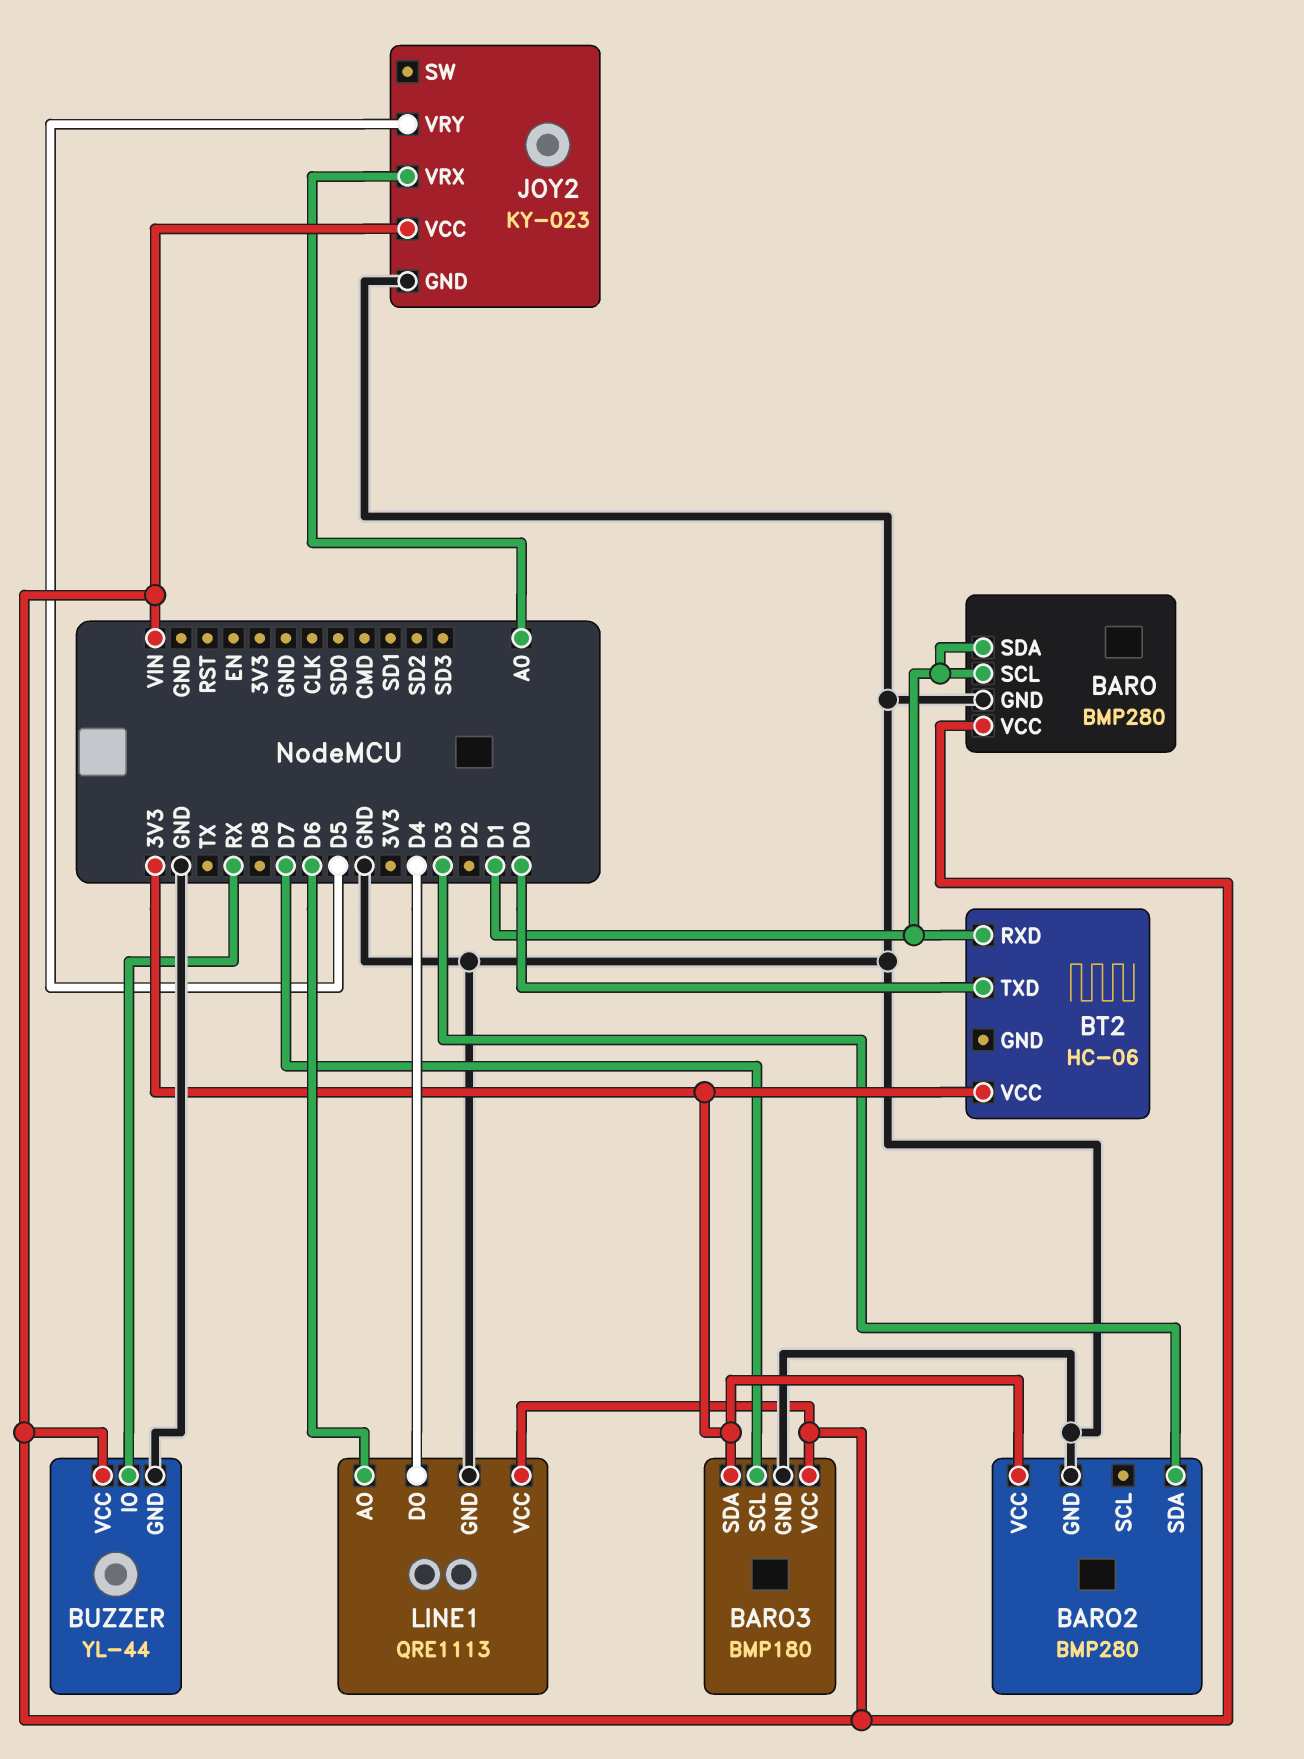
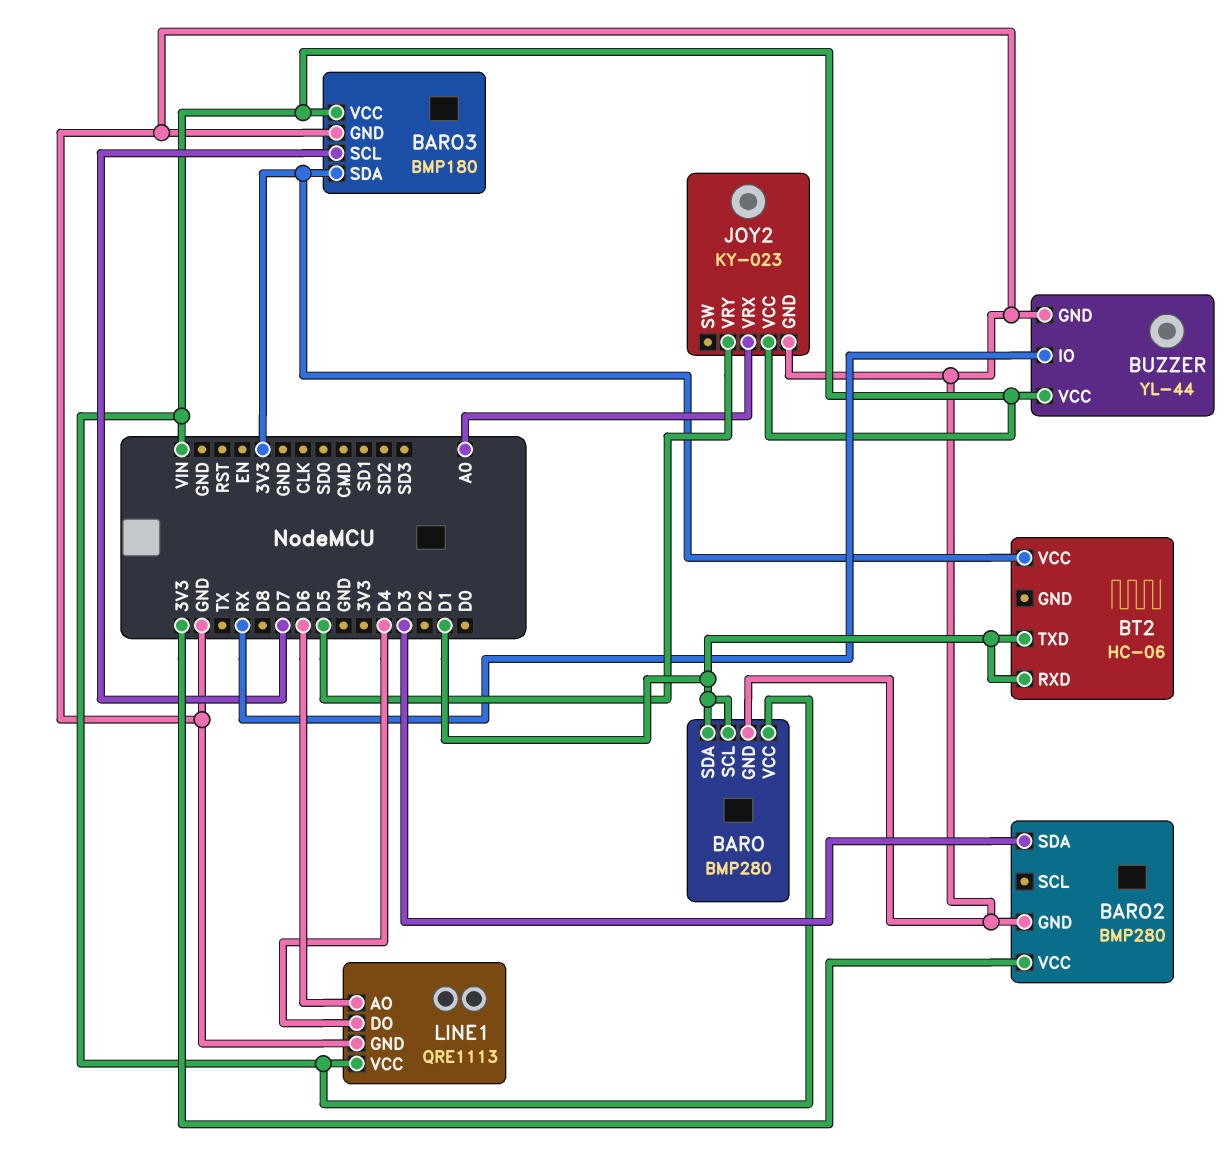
BT2 pin TXD: D0 -> D1

